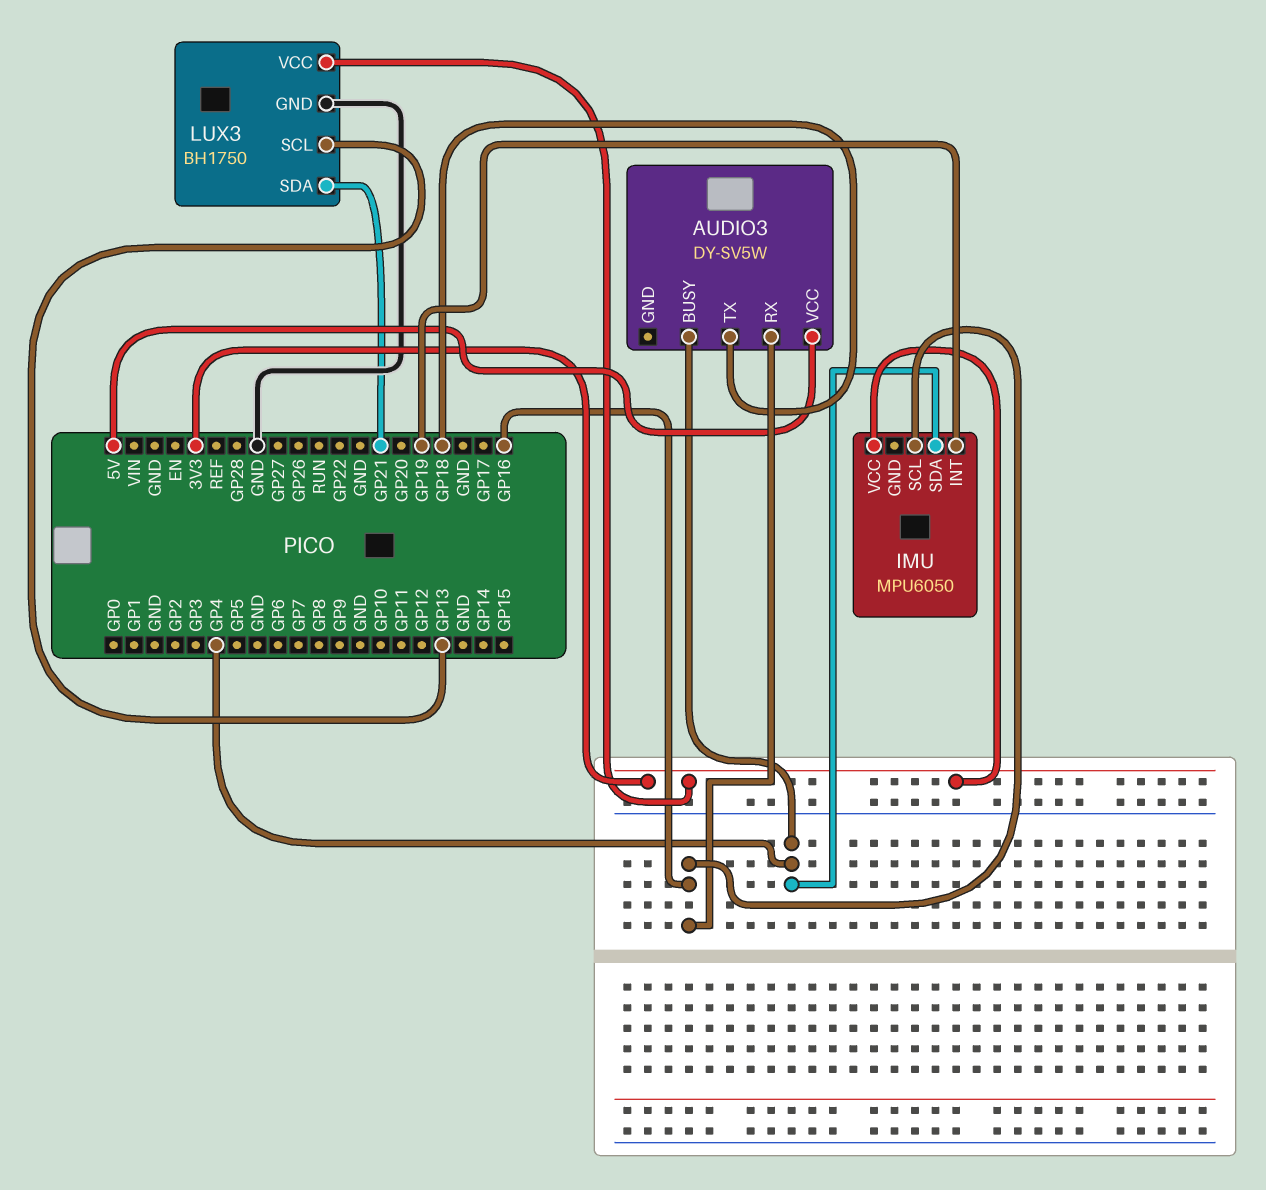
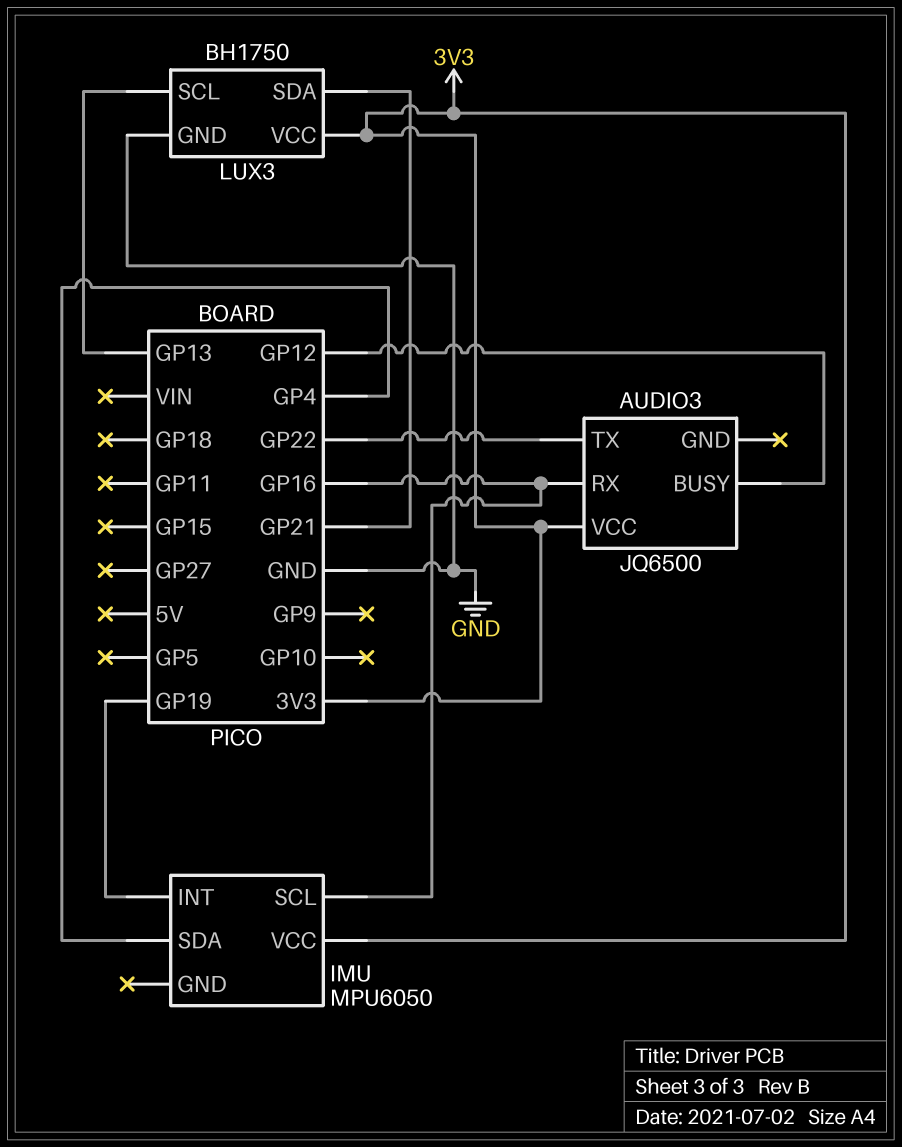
AUDIO3: DY-SV5W -> JQ6500
AUDIO3 pin BUSY: GP4 -> GP12
AUDIO3 pin TX: GP18 -> GP22
AUDIO3 pin VCC: 5V -> 3V3

